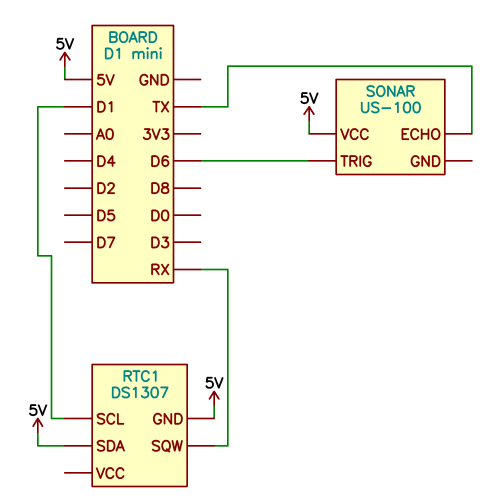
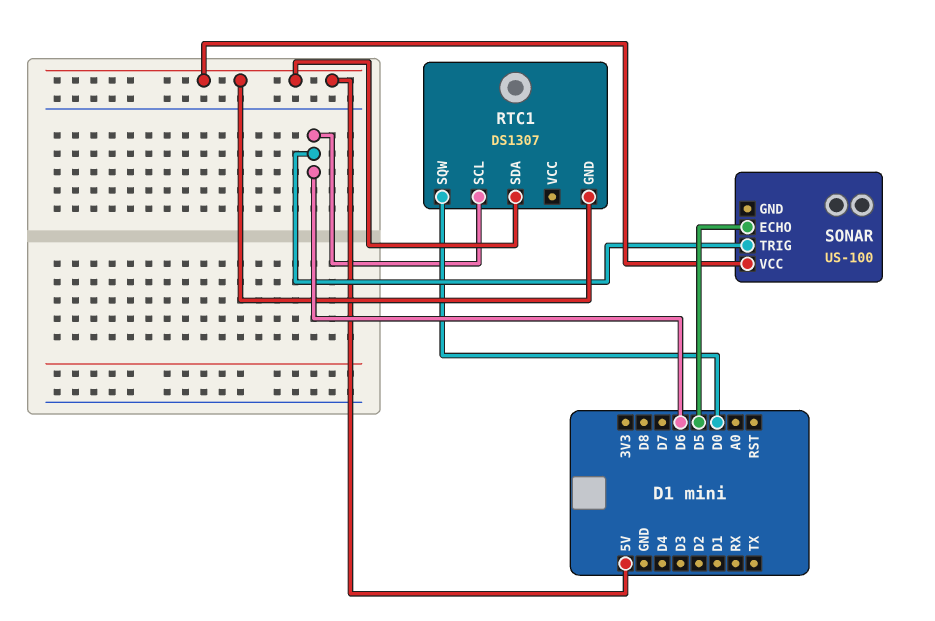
RTC1 pin SCL: D1 -> D6
RTC1 pin SQW: RX -> D0
SONAR pin ECHO: TX -> D5

